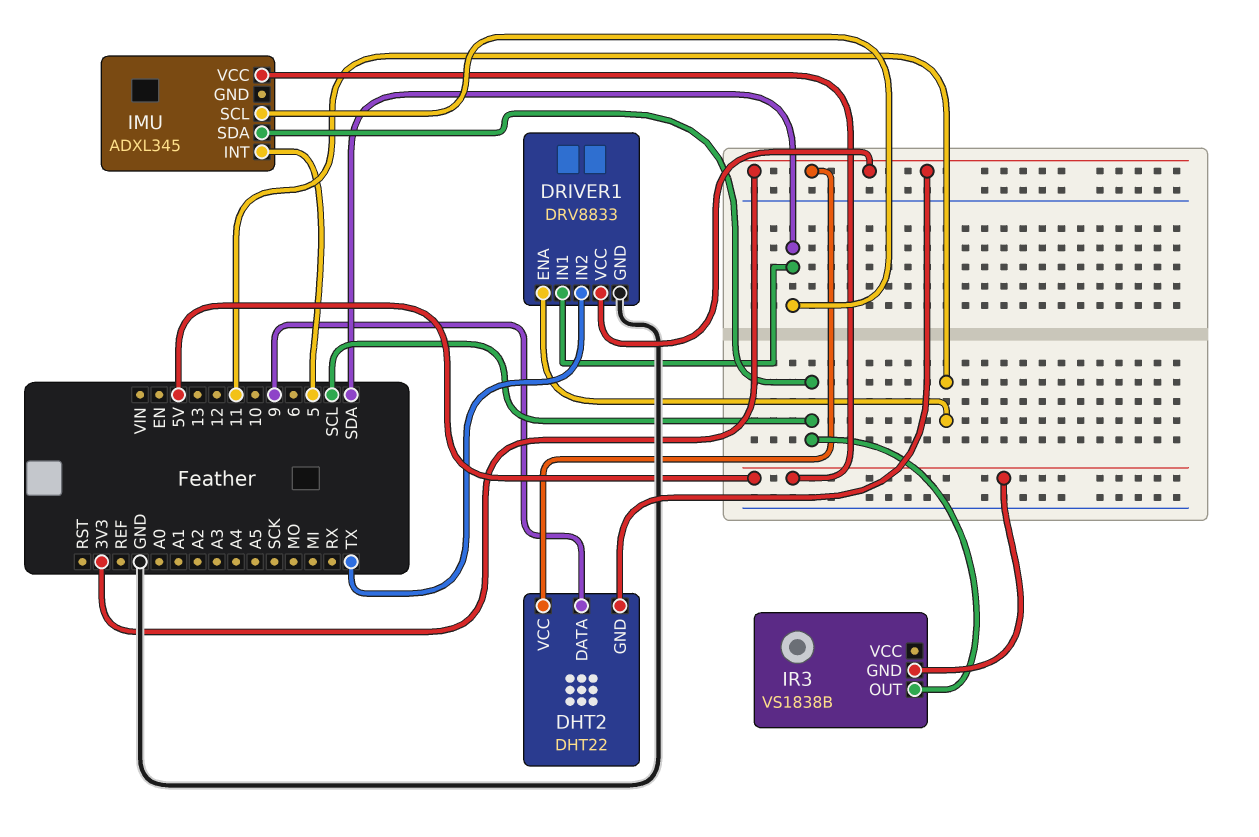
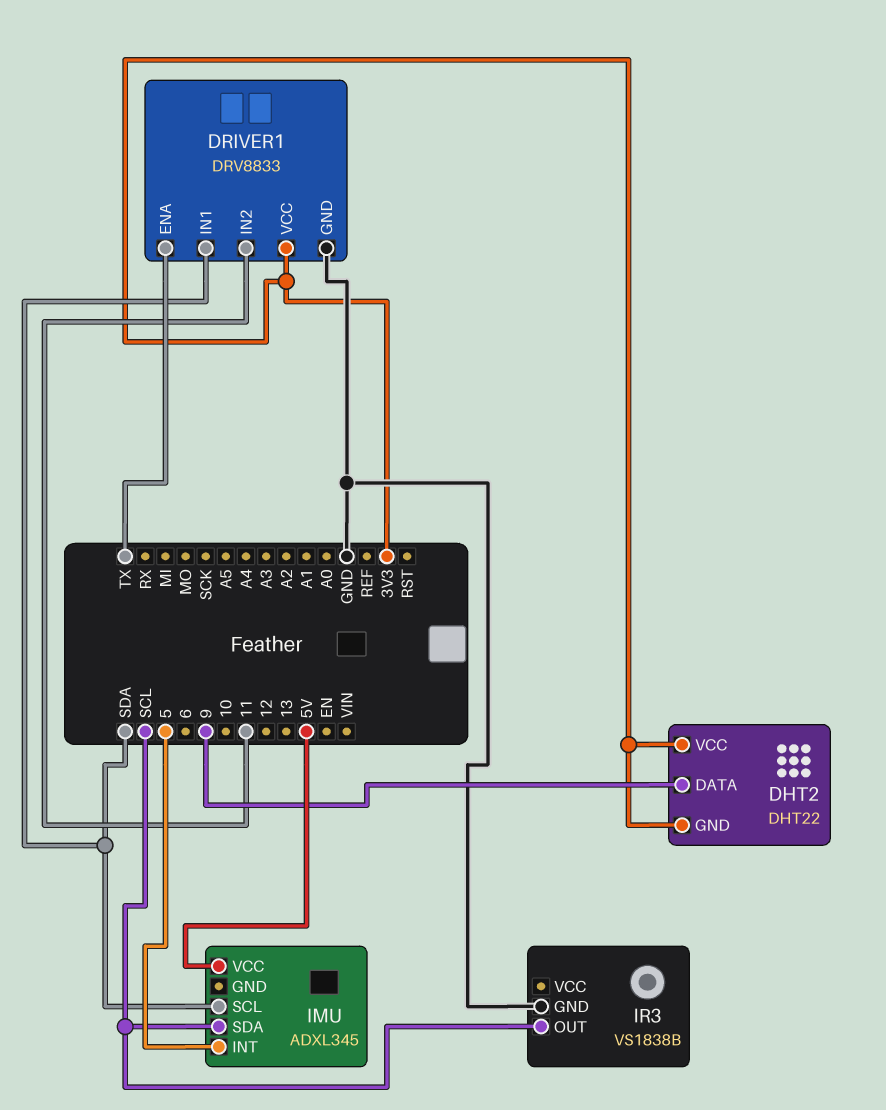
DRIVER1 pin ENA: 11 -> TX
DRIVER1 pin IN2: TX -> 11
IR3 pin GND: 5V -> GND

